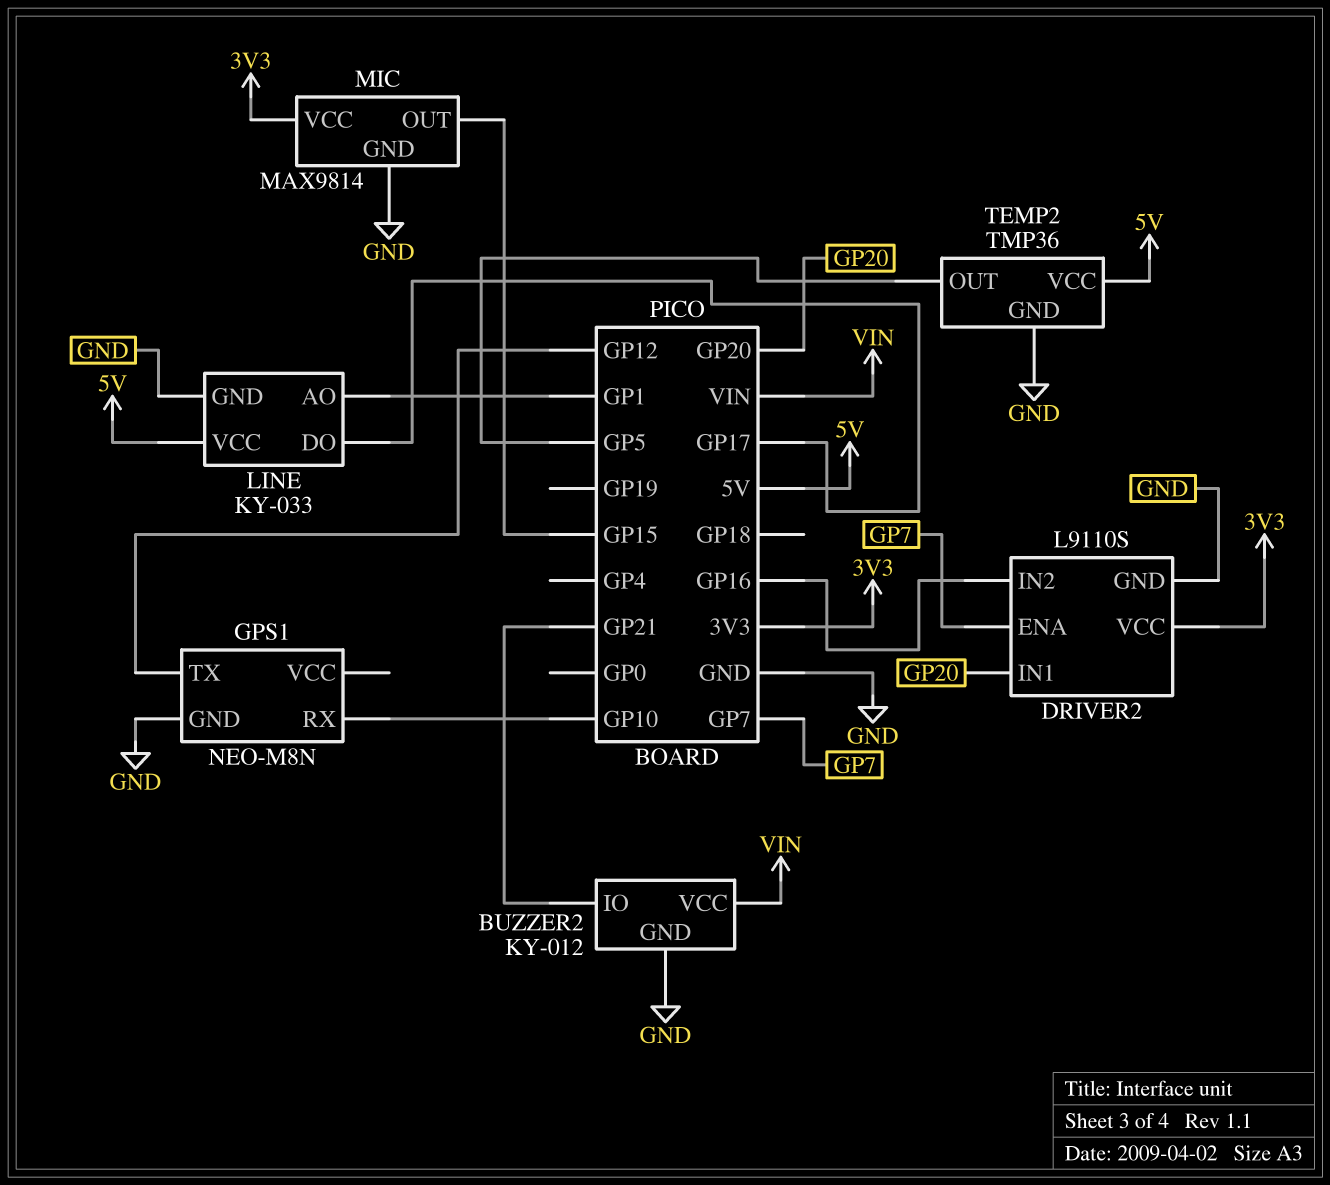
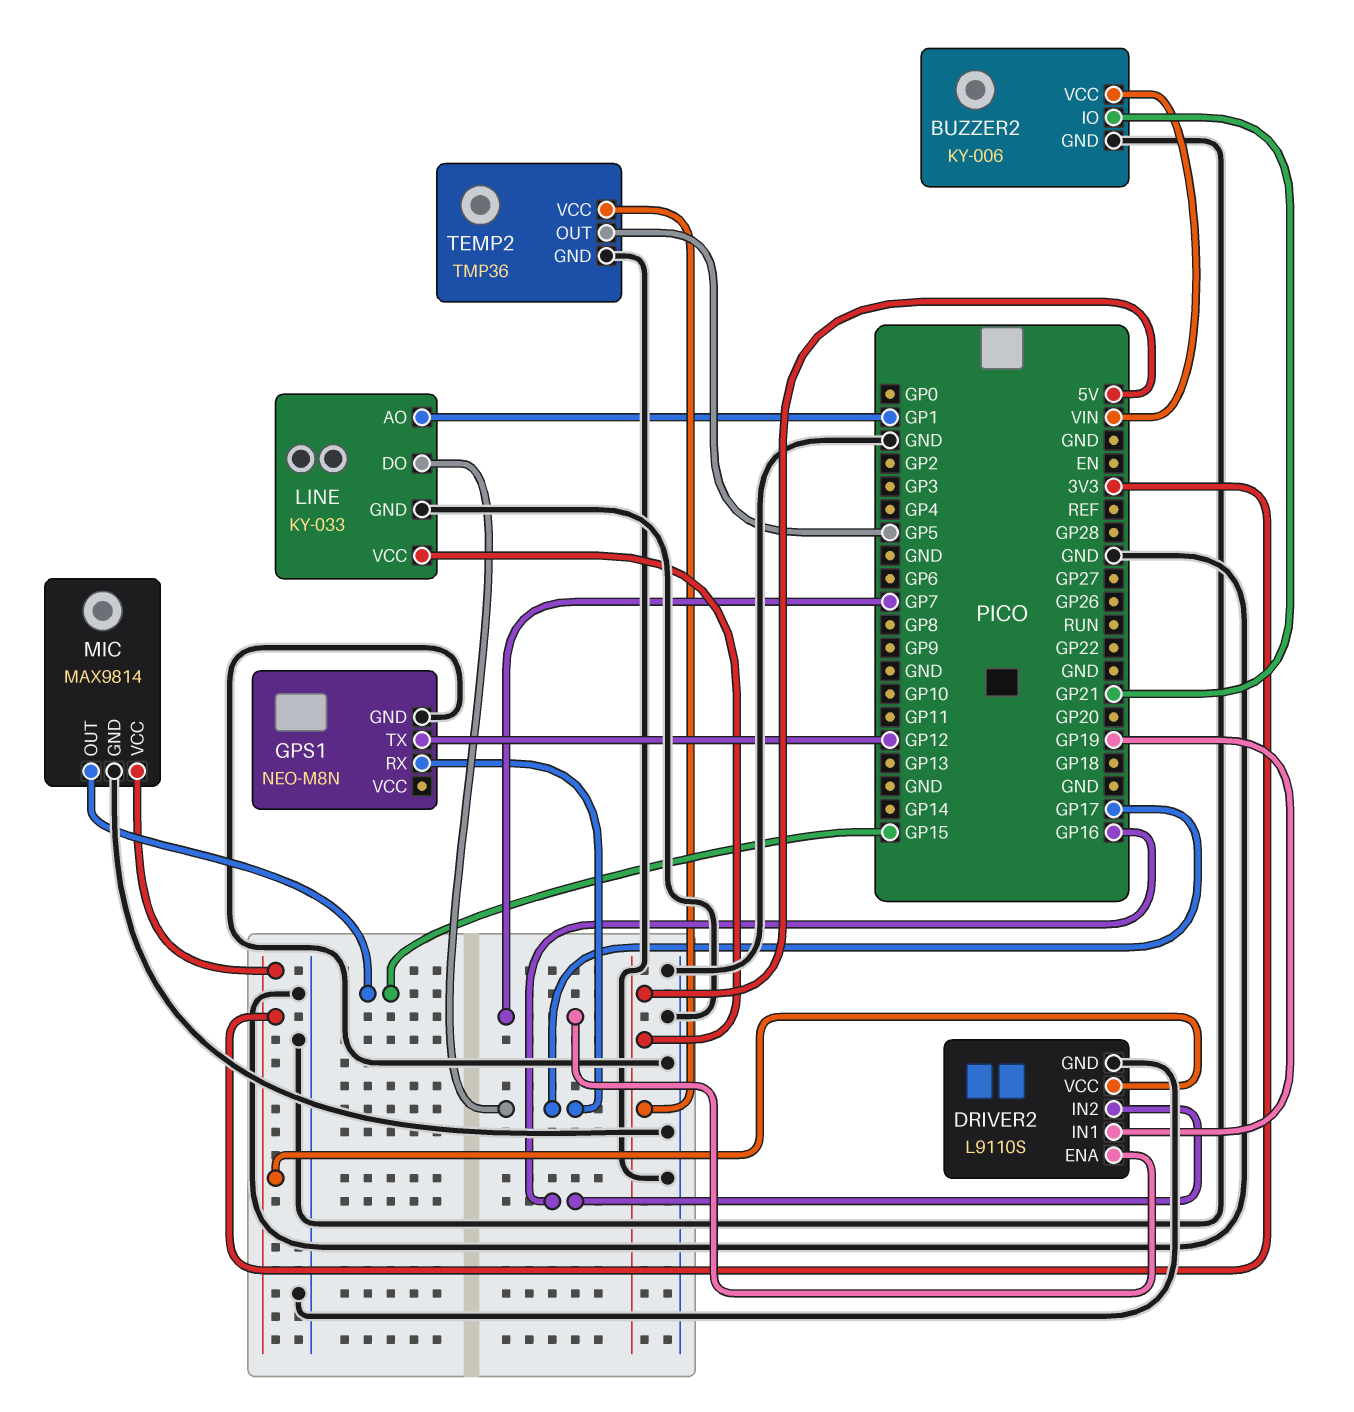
BUZZER2: KY-012 -> KY-006
DRIVER2 pin IN1: GP20 -> GP19
GPS1 pin RX: GP10 -> GP17

